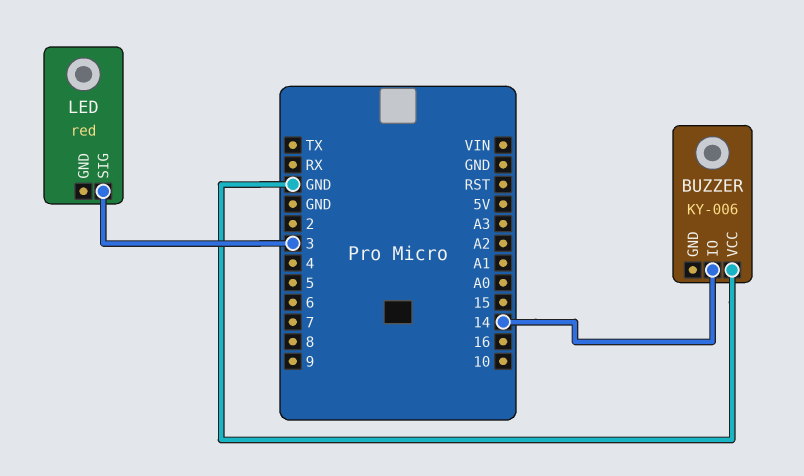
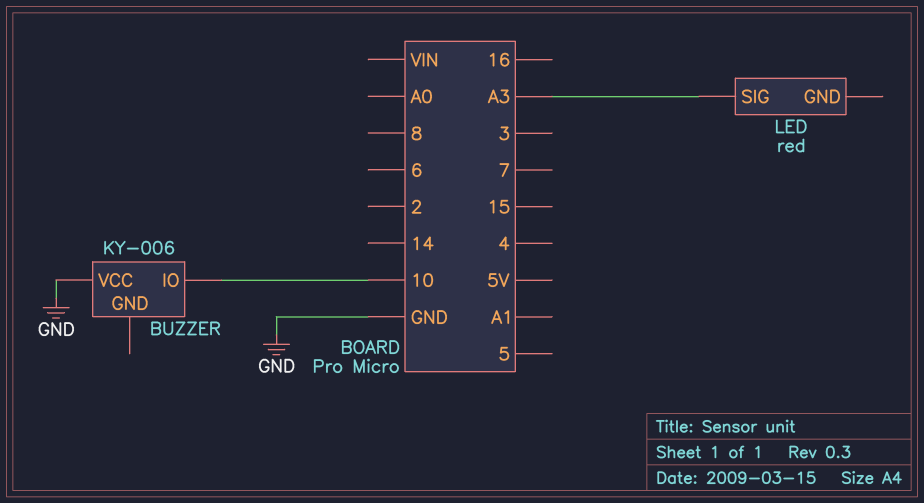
BUZZER pin IO: 14 -> 10
LED pin SIG: 3 -> A3

